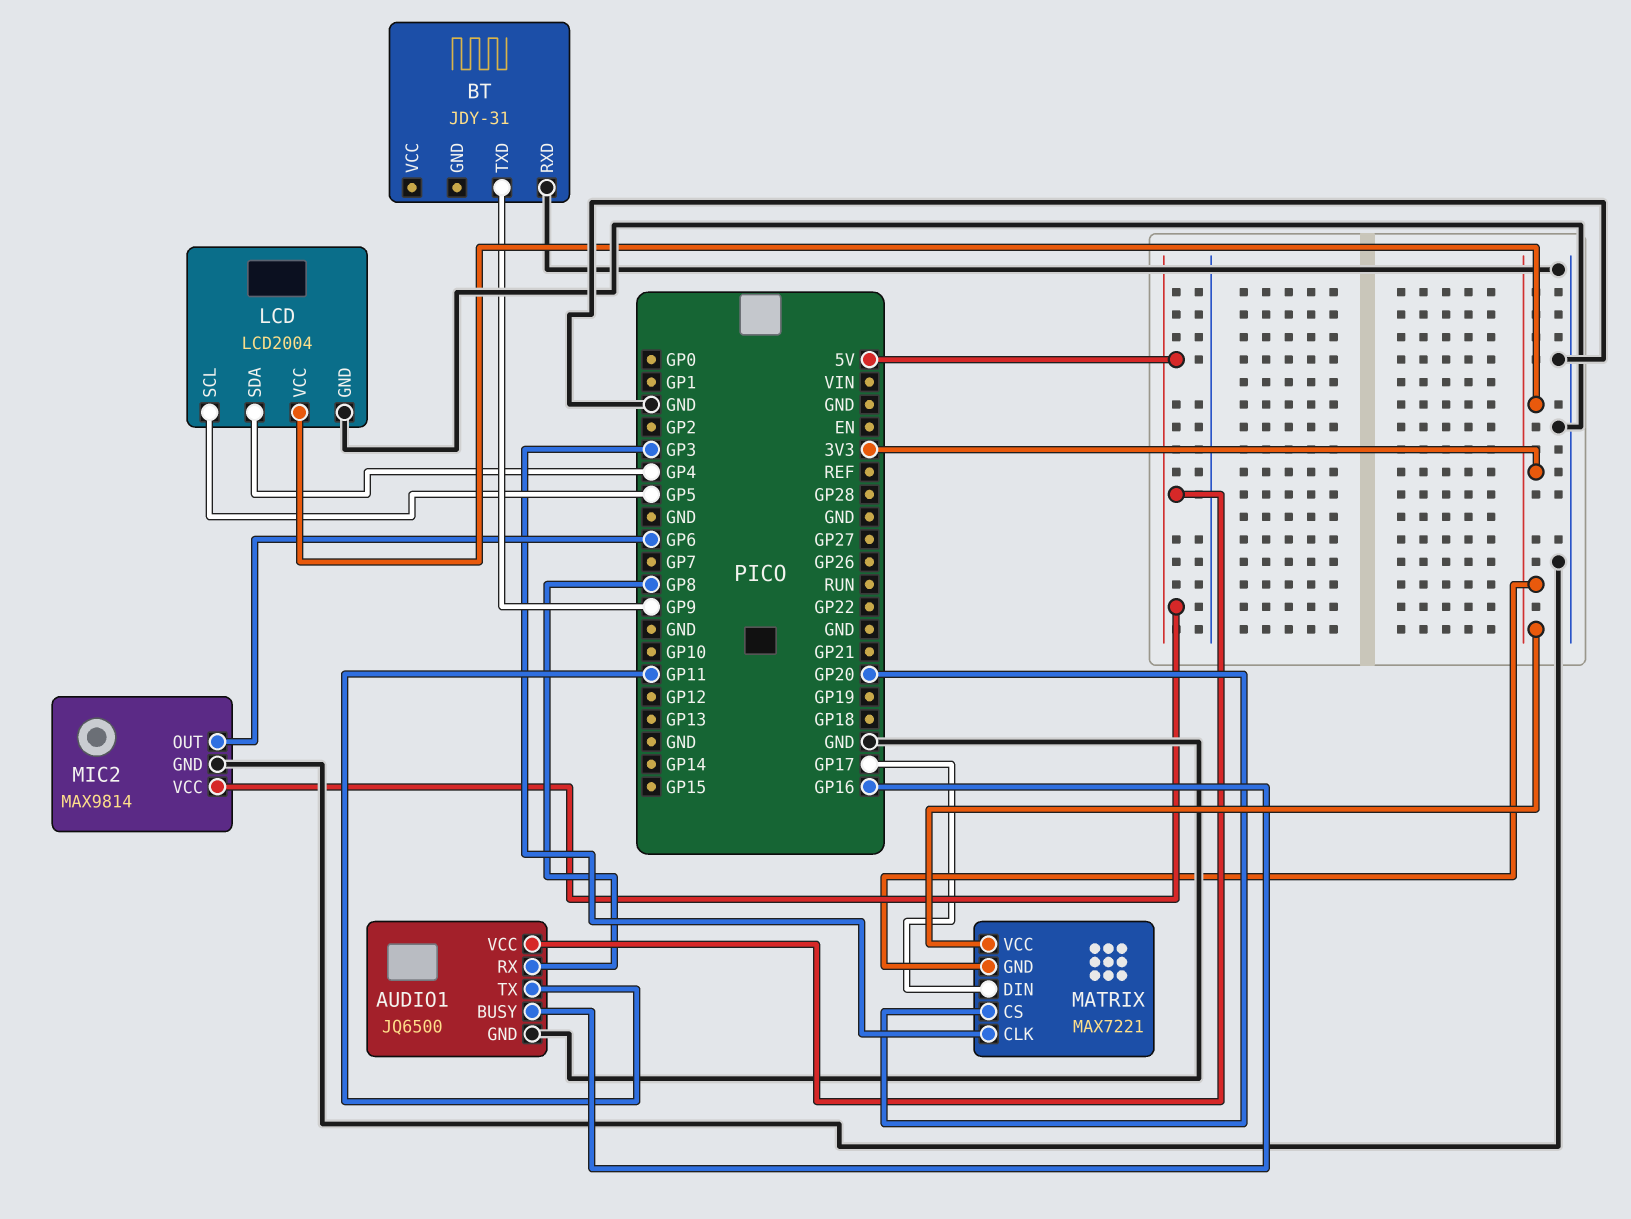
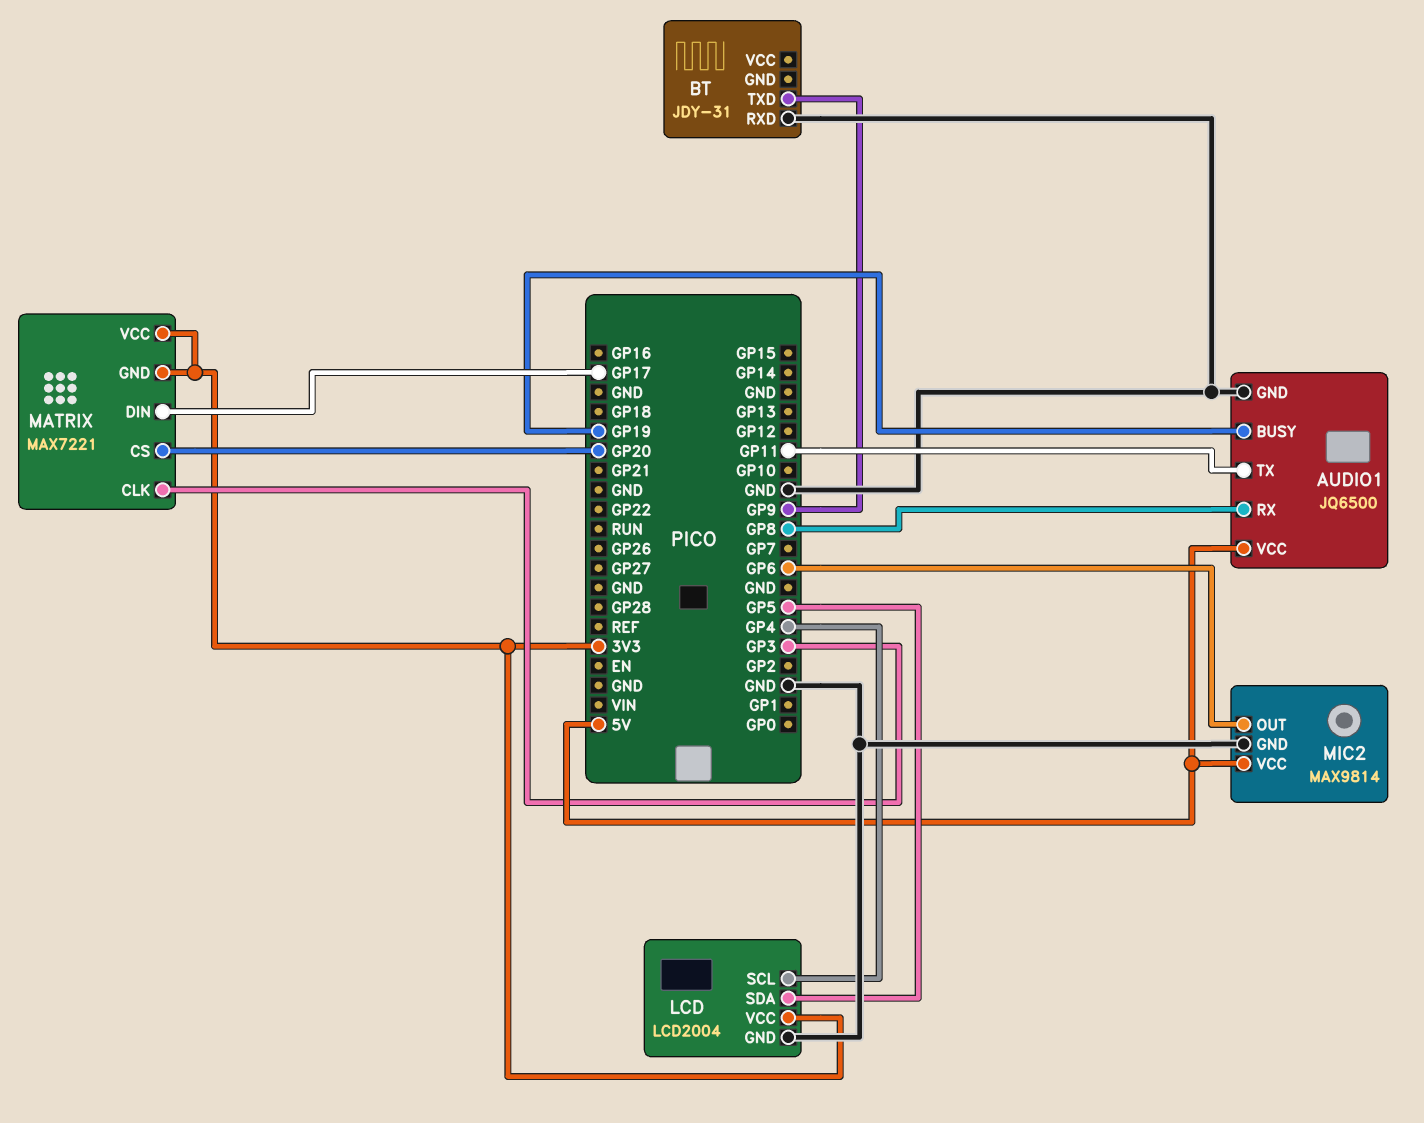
AUDIO1 pin BUSY: GP16 -> GP19
LCD pin SCL: GP5 -> GP4
LCD pin SDA: GP4 -> GP5

